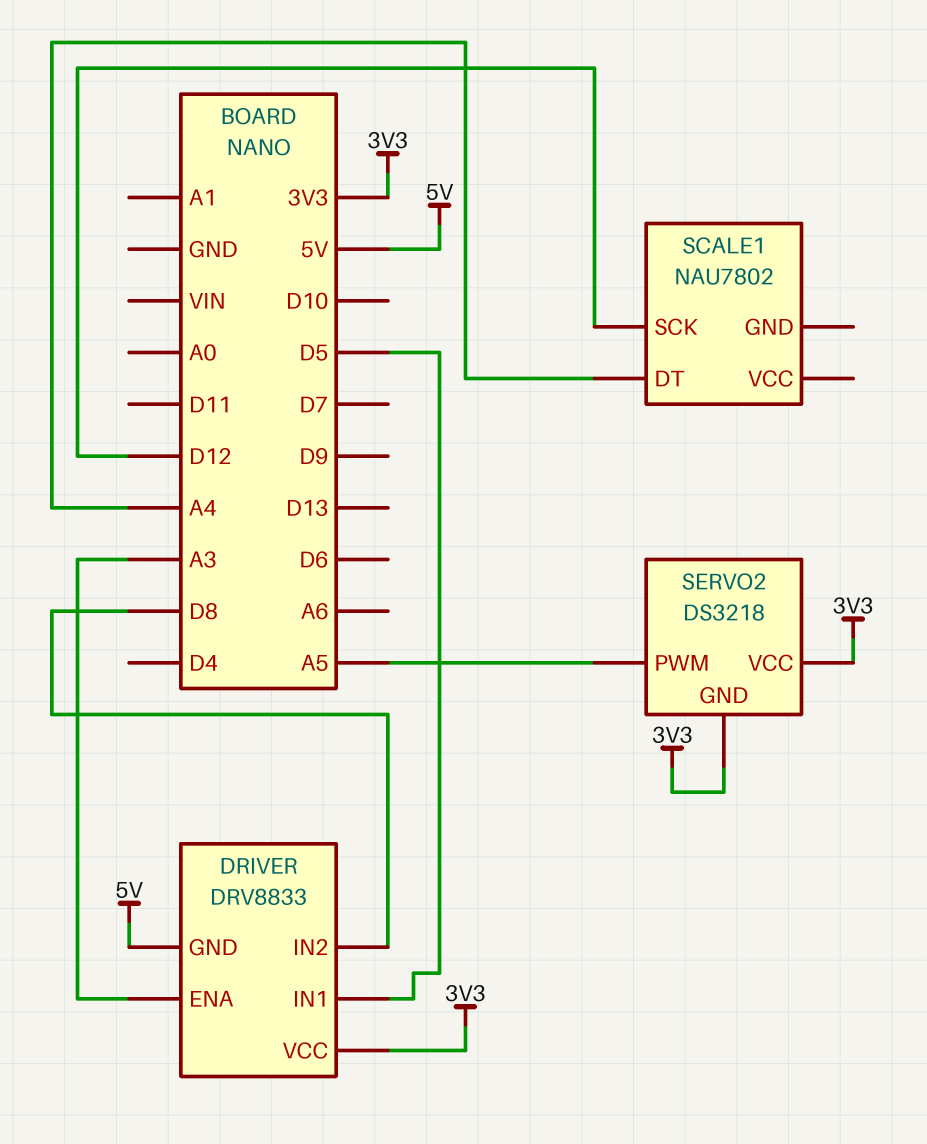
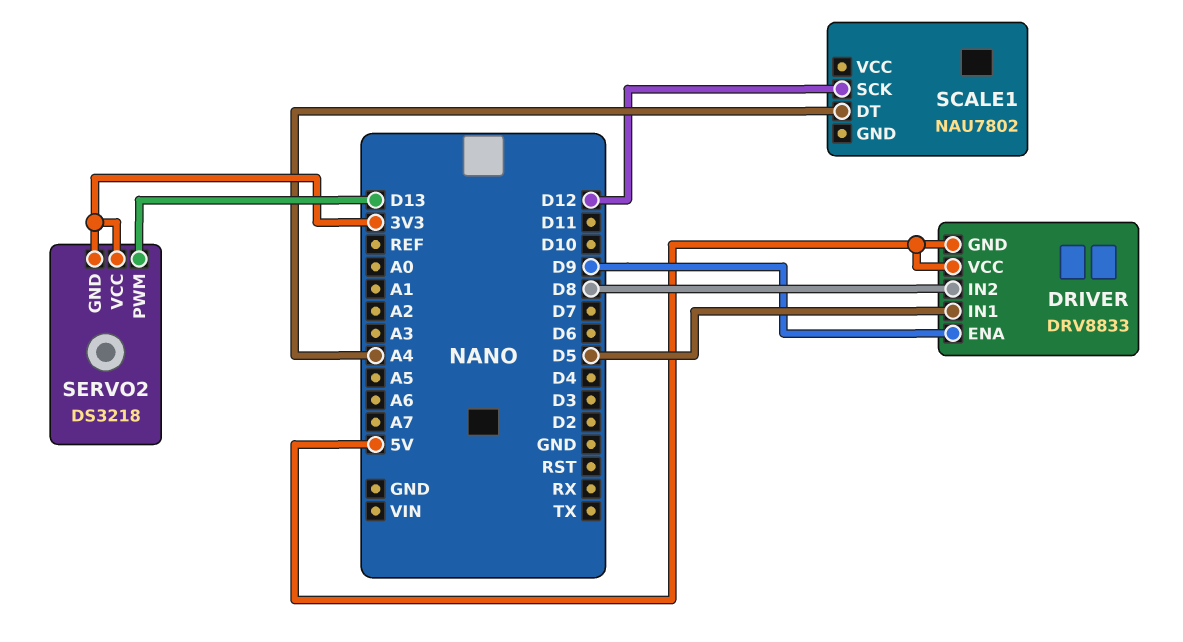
DRIVER pin ENA: A3 -> D9
DRIVER pin VCC: 3V3 -> 5V
SERVO2 pin PWM: A5 -> D13

